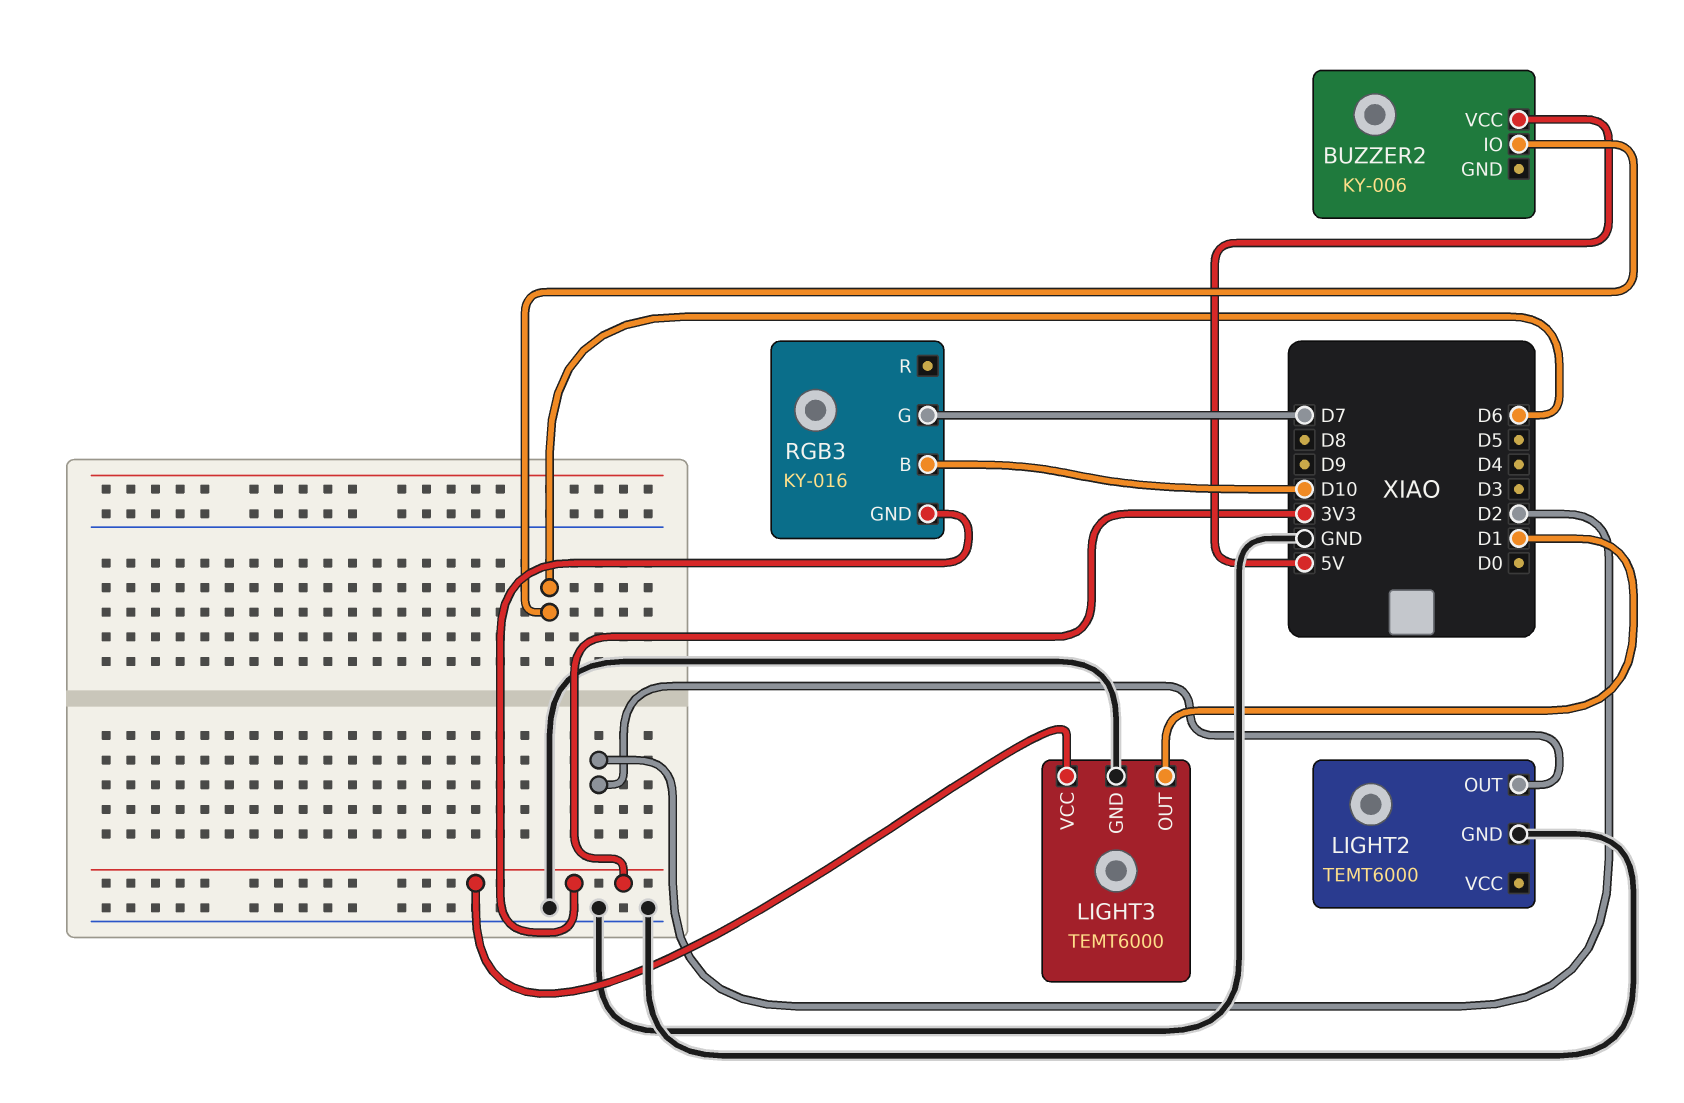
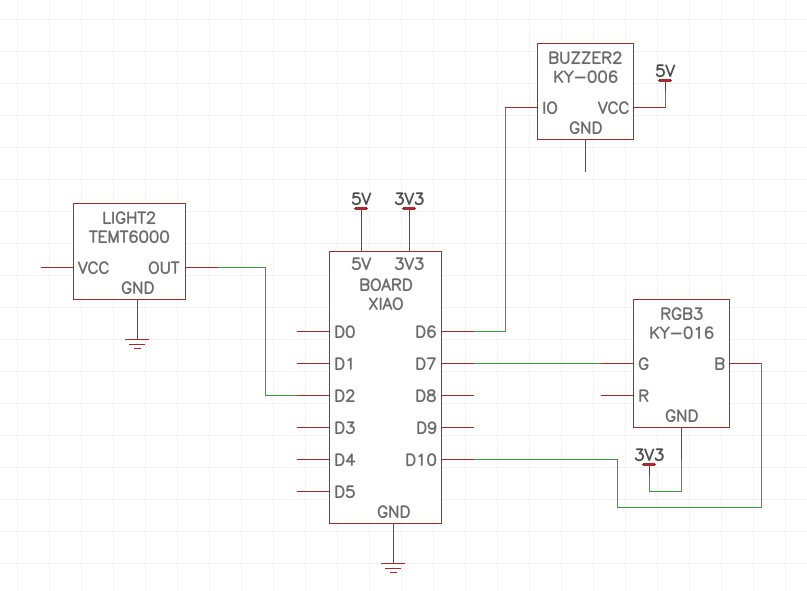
LIGHT3: TEMT6000 -> none
LIGHT3 pin GND: GND -> none
LIGHT3 pin OUT: D1 -> none
LIGHT3 pin VCC: 3V3 -> none

